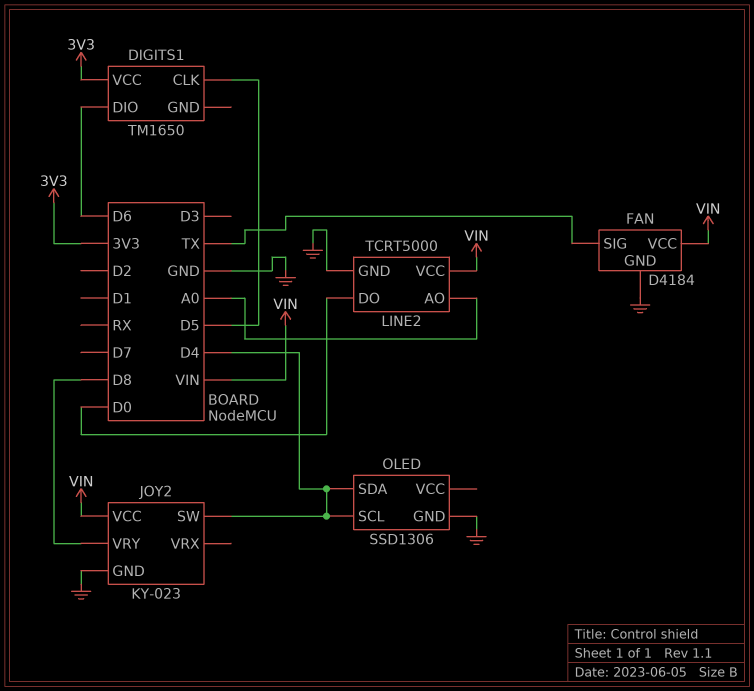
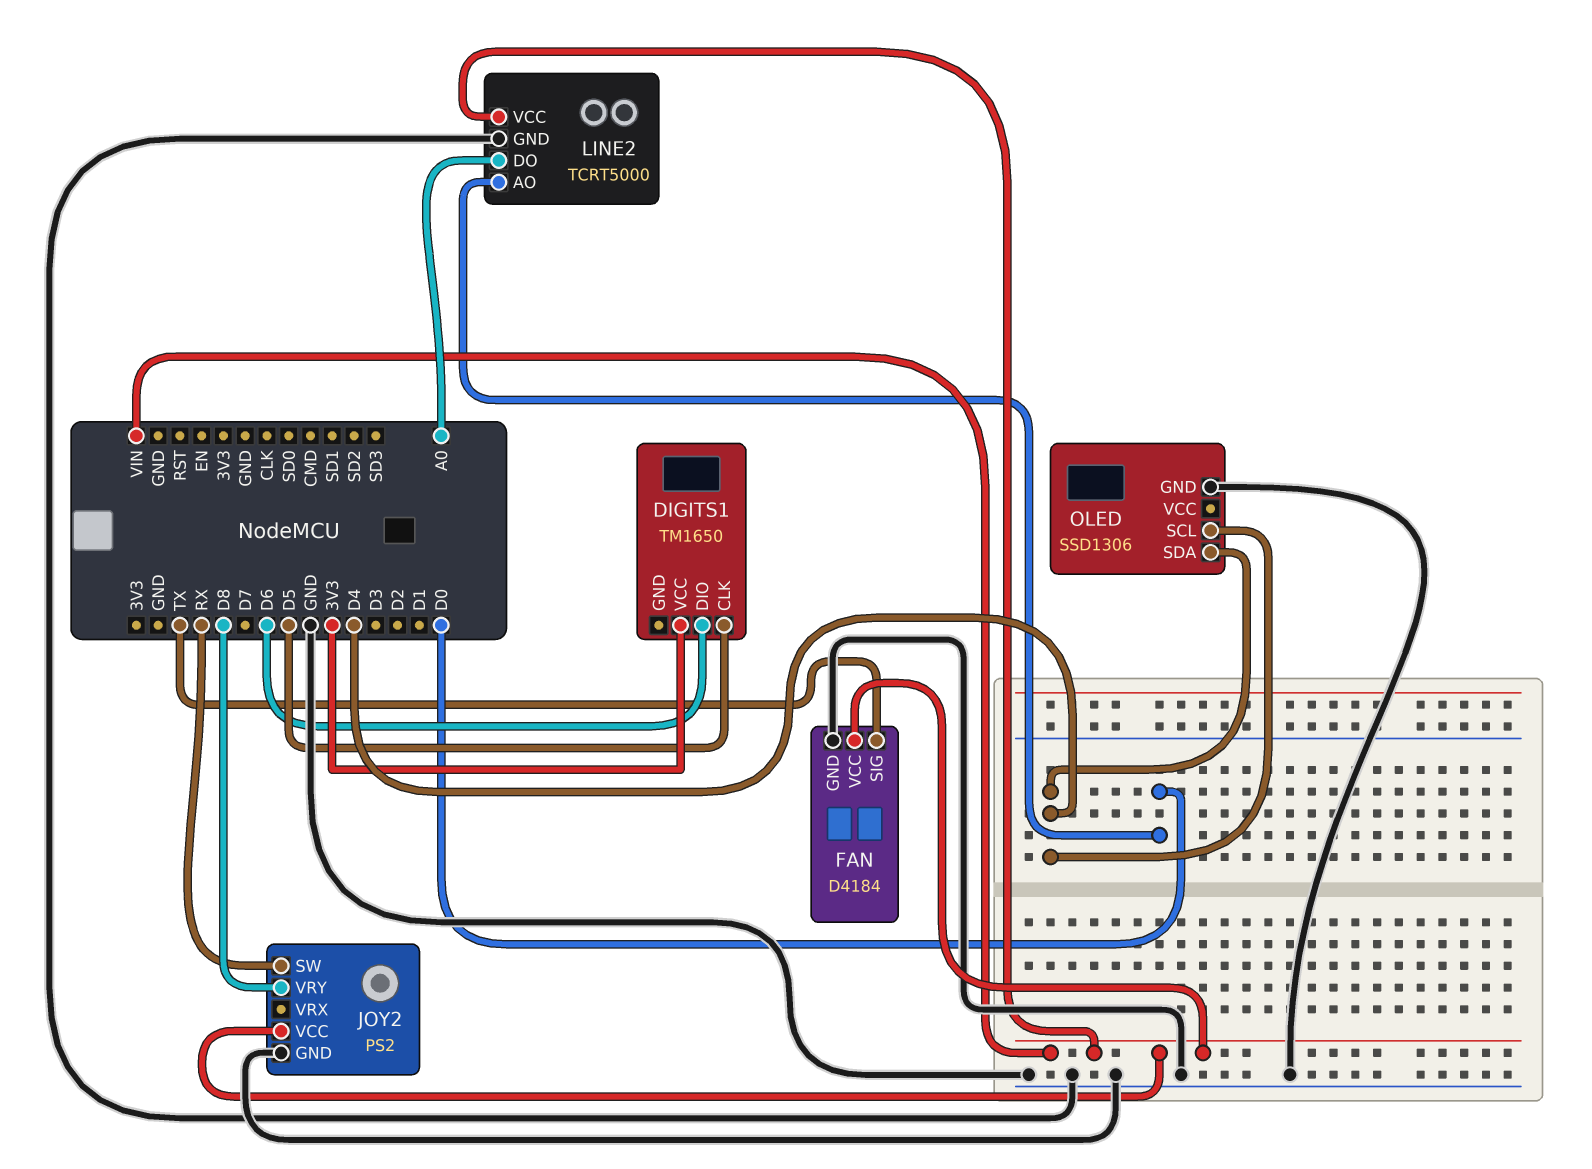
JOY2: KY-023 -> PS2
JOY2 pin SW: D4 -> RX
LINE2 pin AO: A0 -> D0
LINE2 pin DO: D0 -> A0

